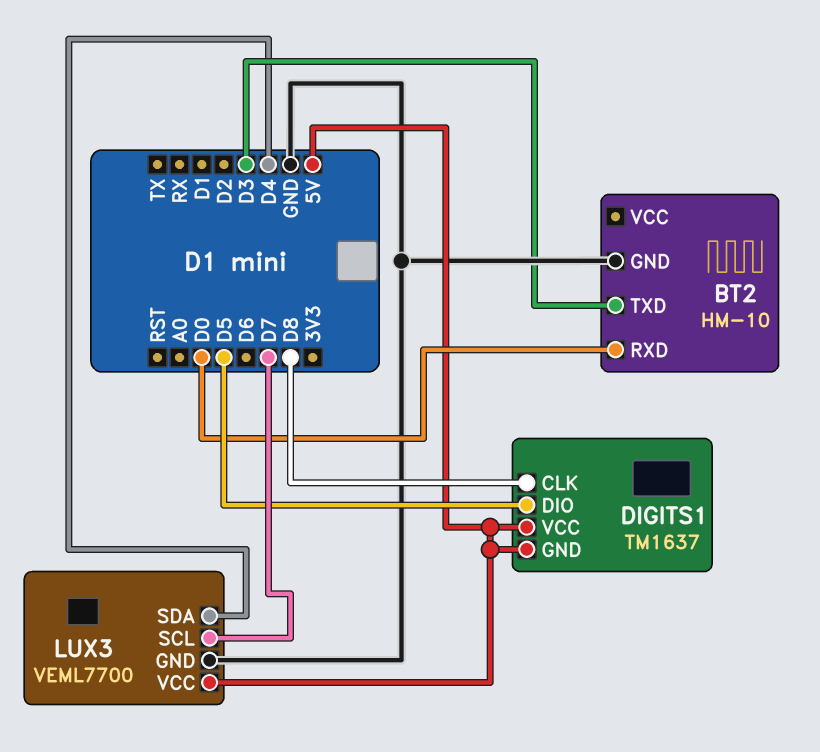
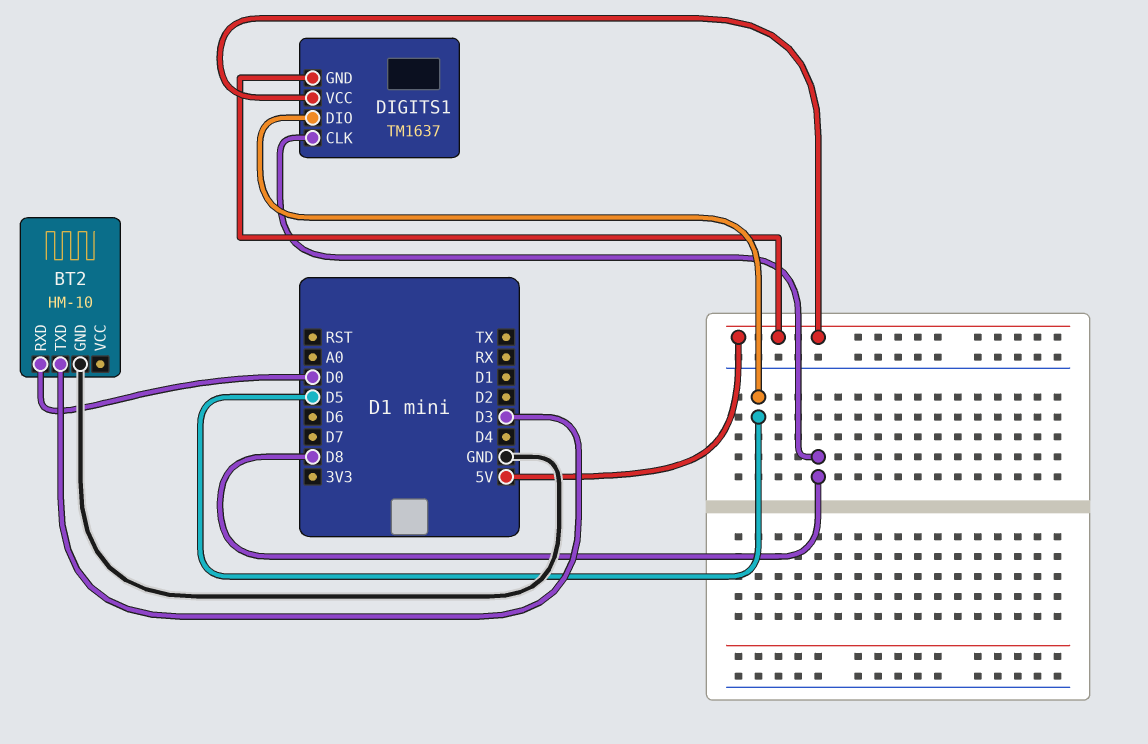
LUX3: VEML7700 -> none
LUX3 pin GND: GND -> none
LUX3 pin SCL: D7 -> none
LUX3 pin SDA: D4 -> none
LUX3 pin VCC: 5V -> none

